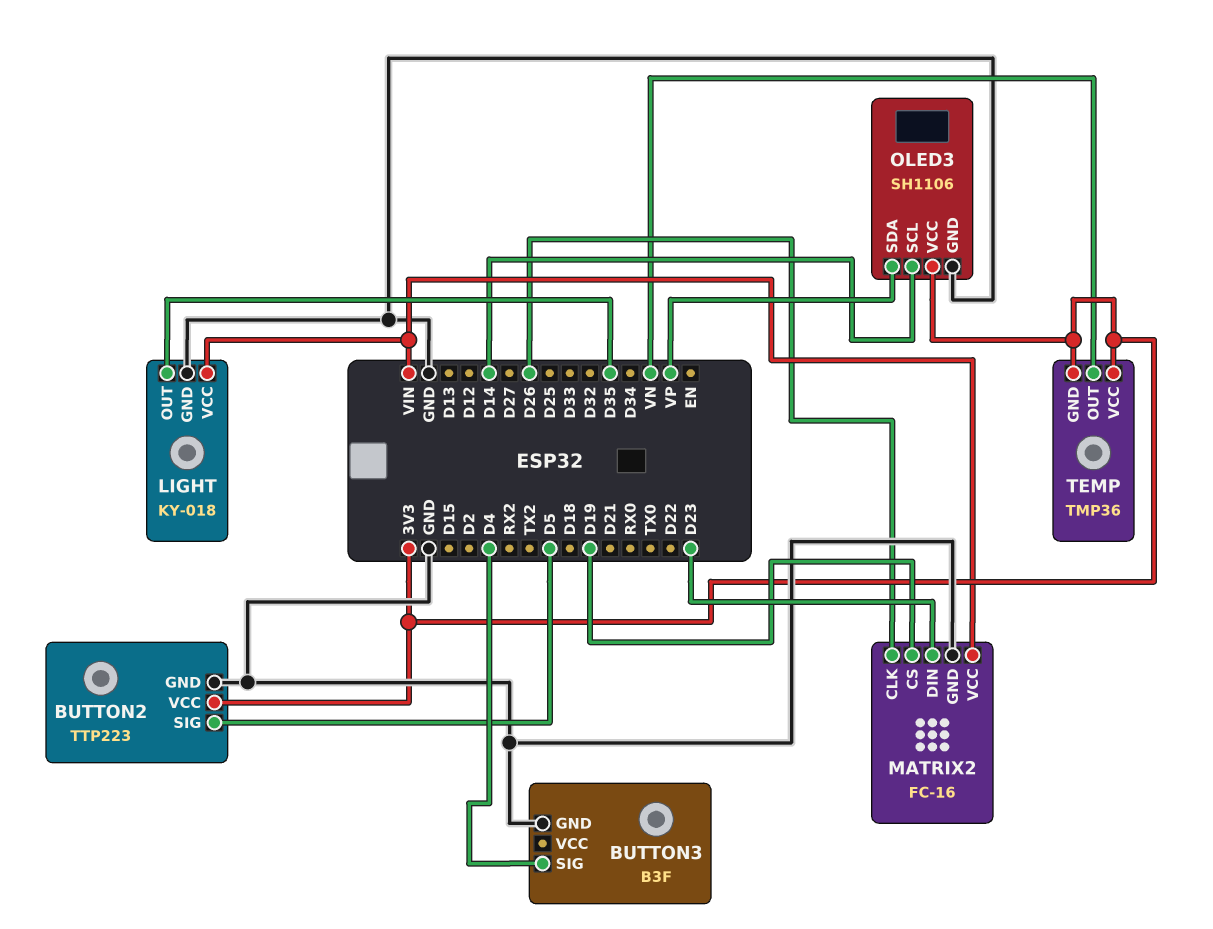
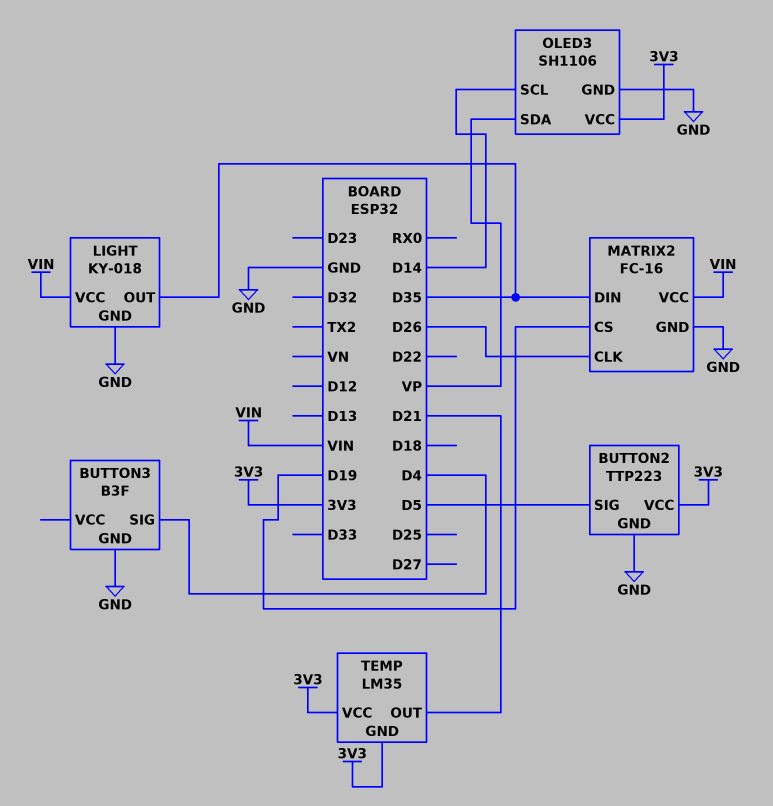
MATRIX2 pin DIN: D23 -> D35
TEMP: TMP36 -> LM35
TEMP pin OUT: VN -> D21

